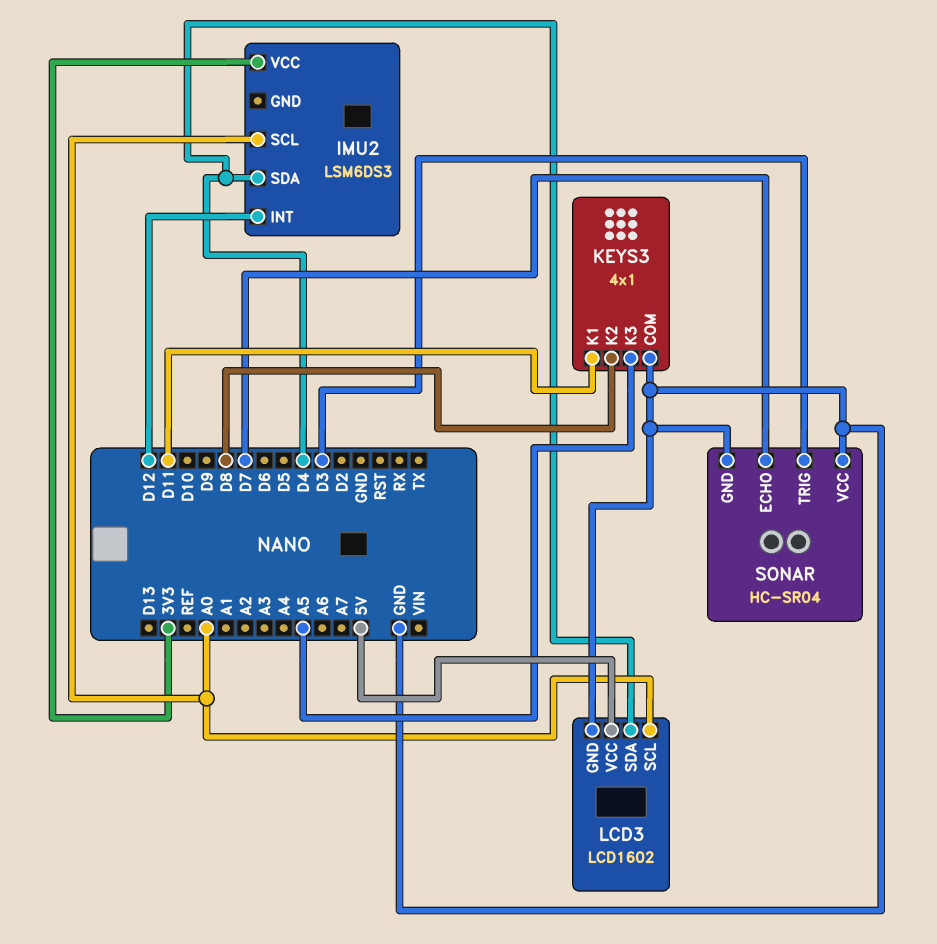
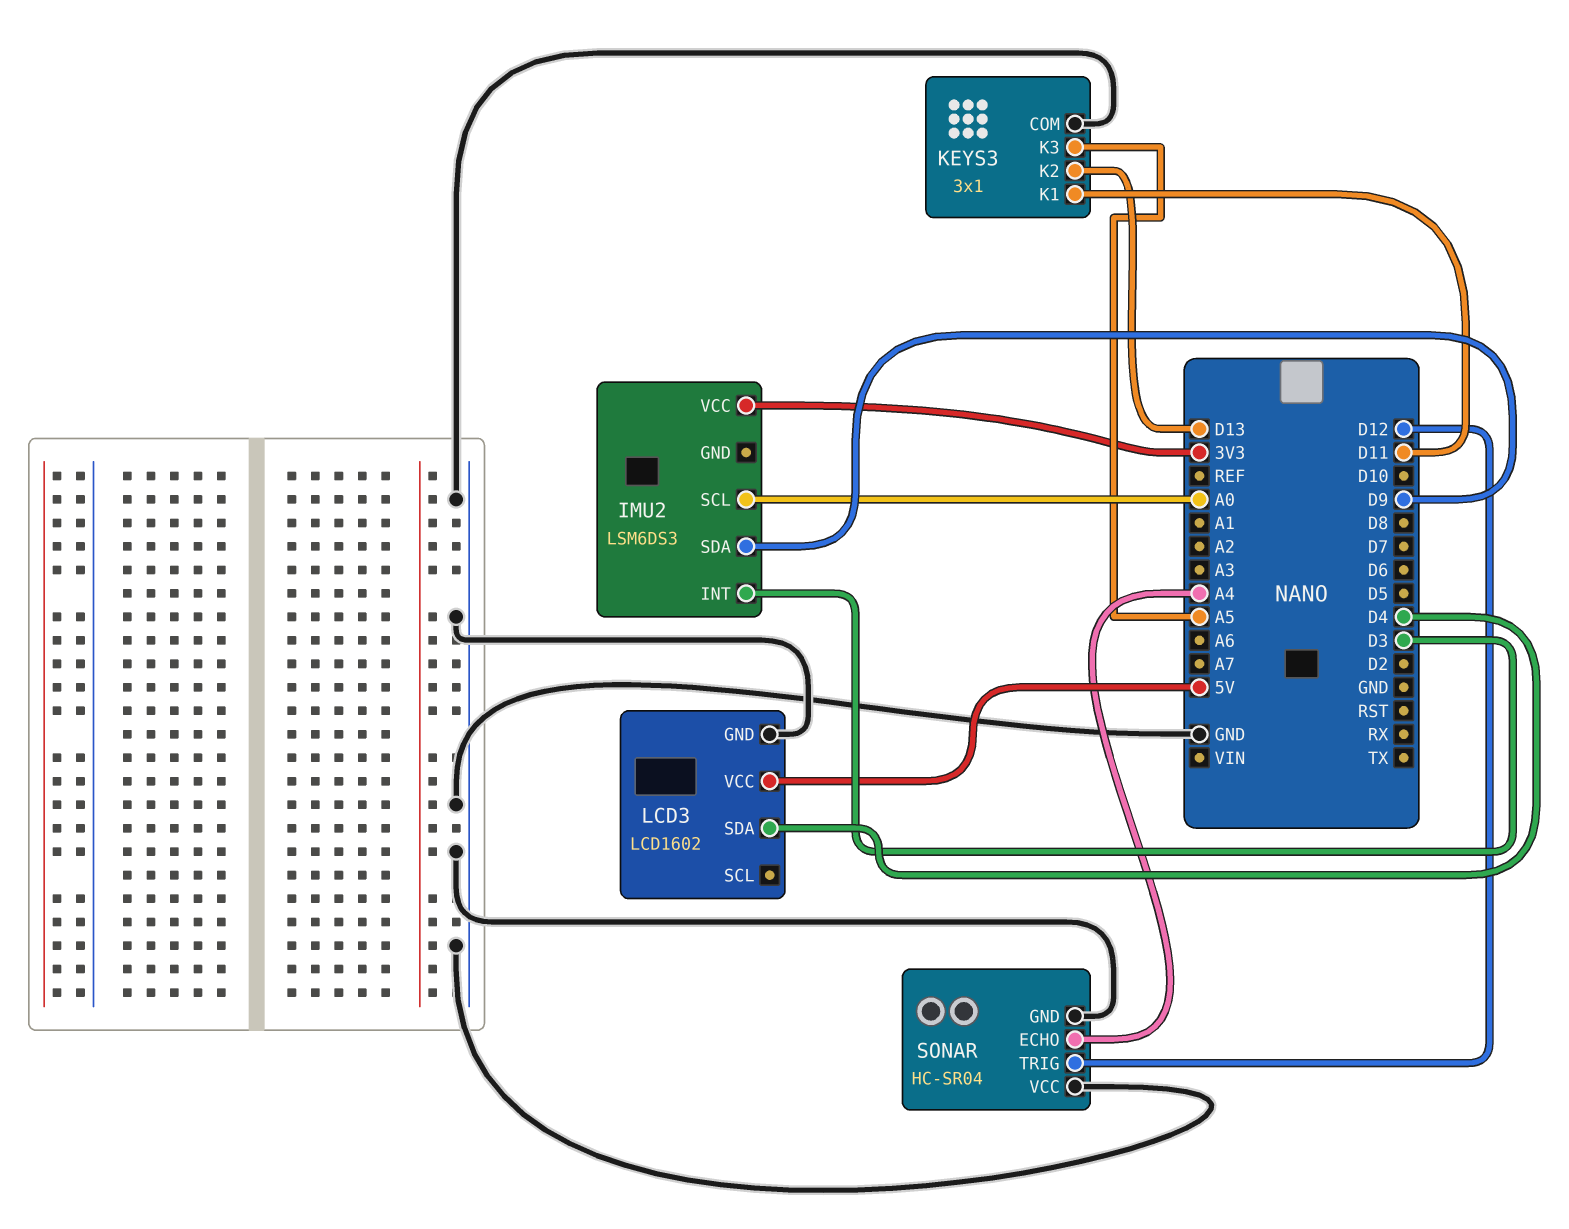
IMU2 pin INT: D12 -> D3
IMU2 pin SDA: D4 -> D9
KEYS3: 4x1 -> 3x1
KEYS3 pin K2: D8 -> D13
LCD3 pin SCL: A0 -> none
SONAR pin ECHO: D7 -> A4
SONAR pin TRIG: D3 -> D12

